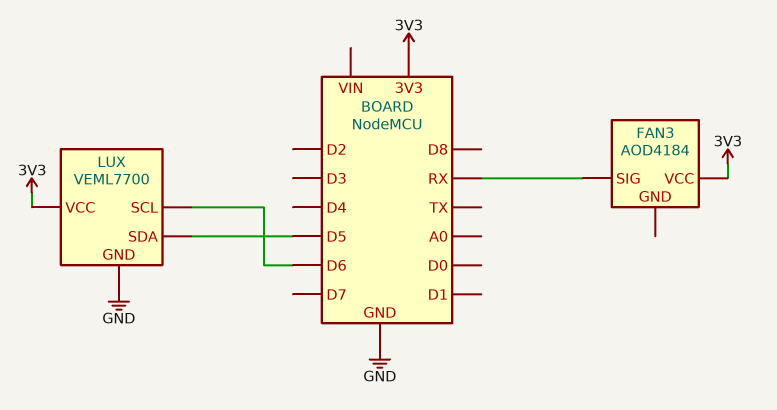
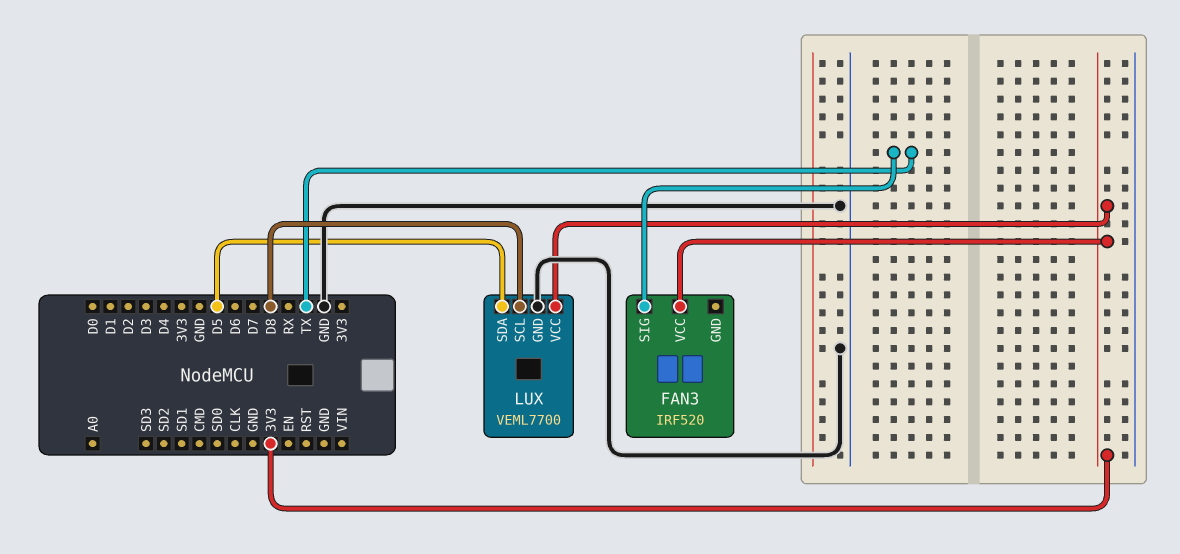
FAN3: AOD4184 -> IRF520
FAN3 pin SIG: RX -> TX
LUX pin SCL: D6 -> D8

